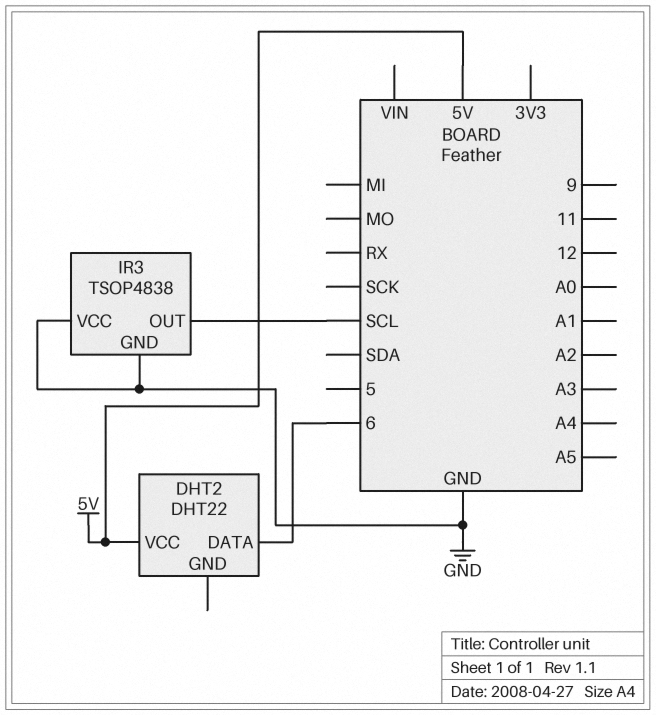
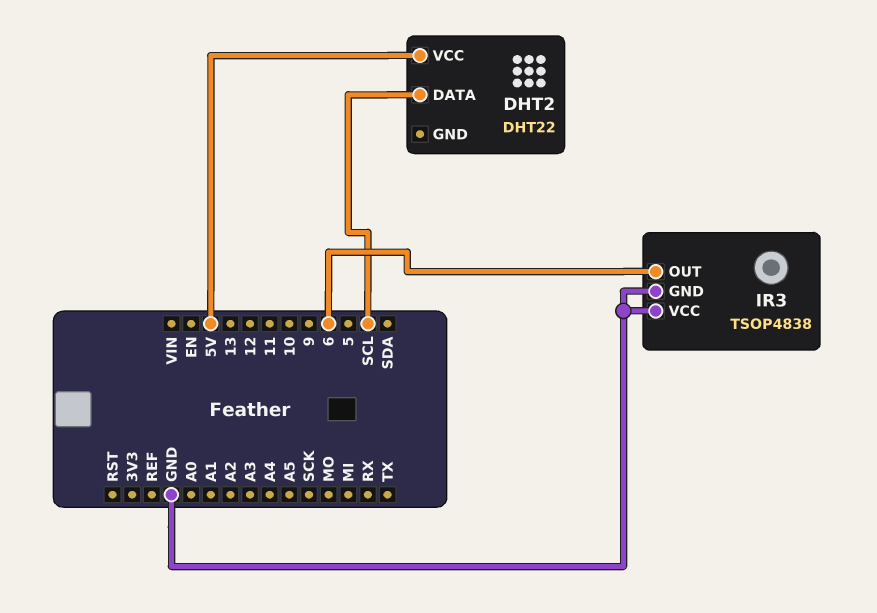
DHT2 pin DATA: 6 -> SCL
IR3 pin OUT: SCL -> 6

